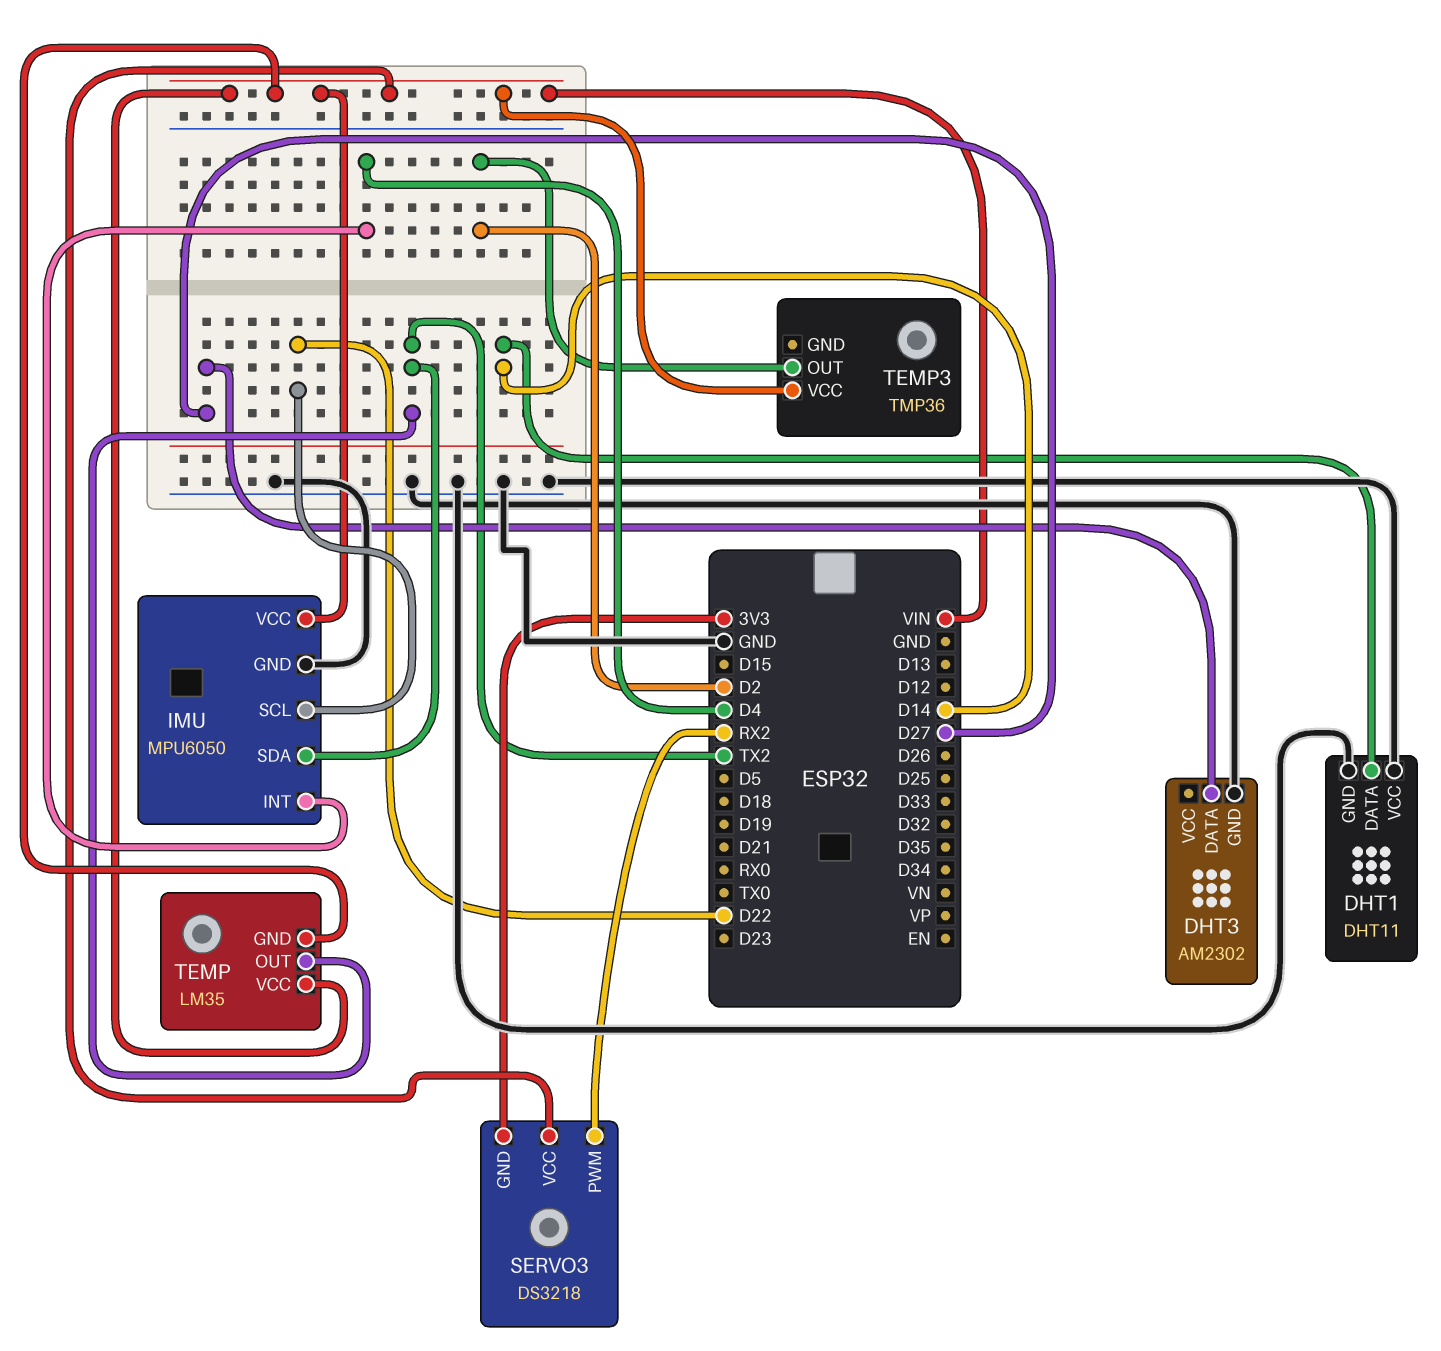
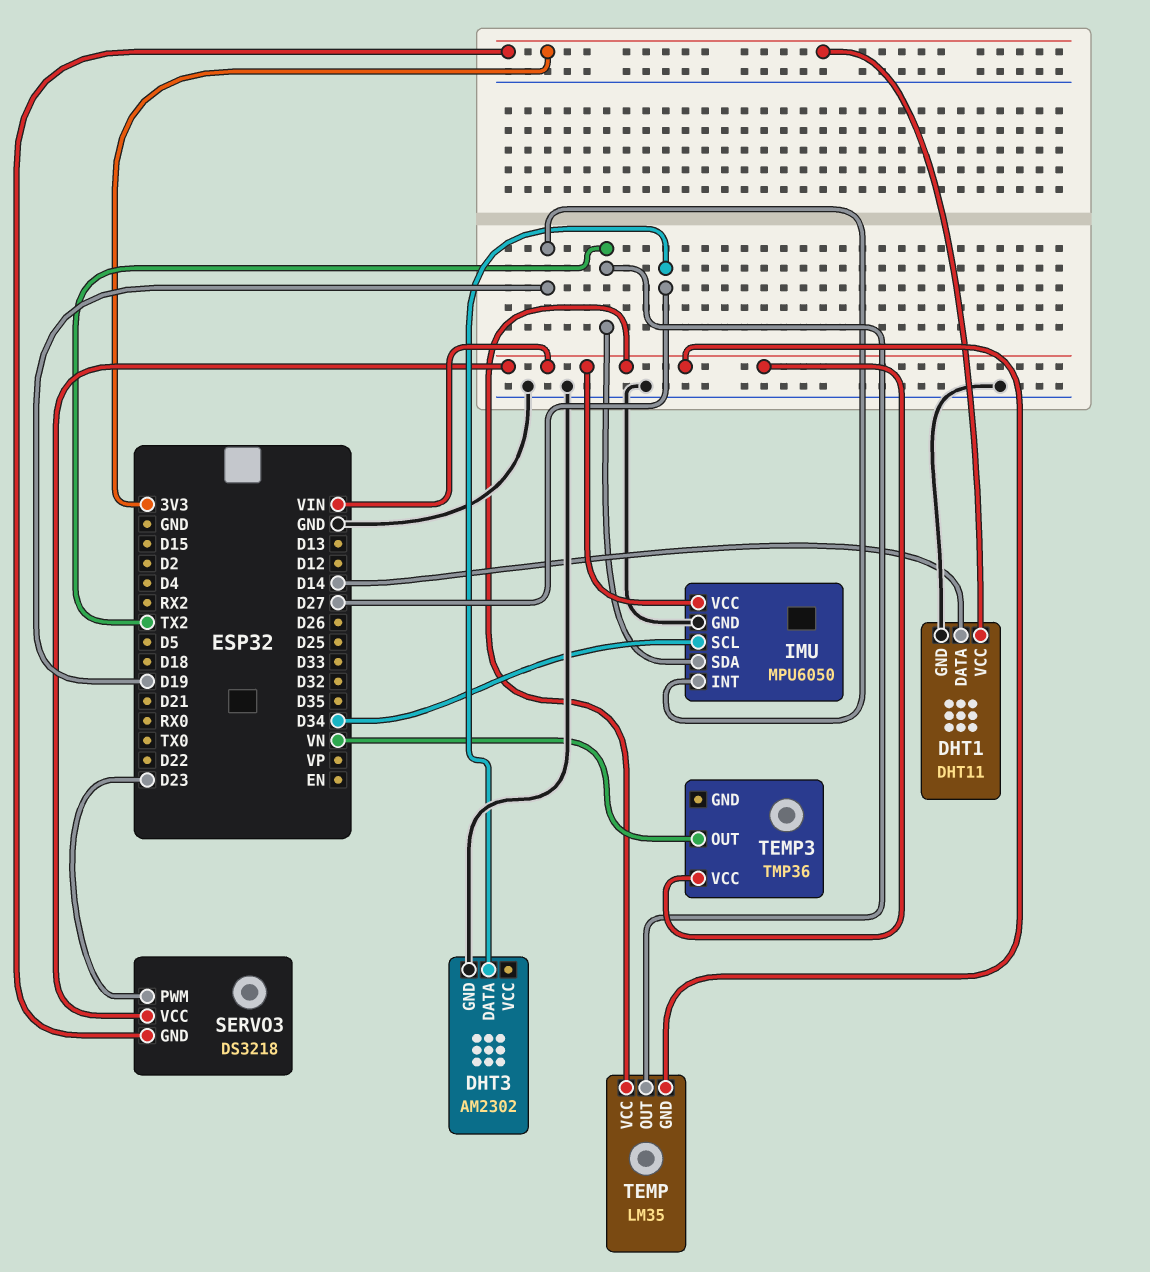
DHT1 pin VCC: GND -> 3V3
IMU pin INT: D4 -> D19
IMU pin SCL: D22 -> D34
SERVO3 pin PWM: RX2 -> D23
TEMP3 pin OUT: D2 -> VN

